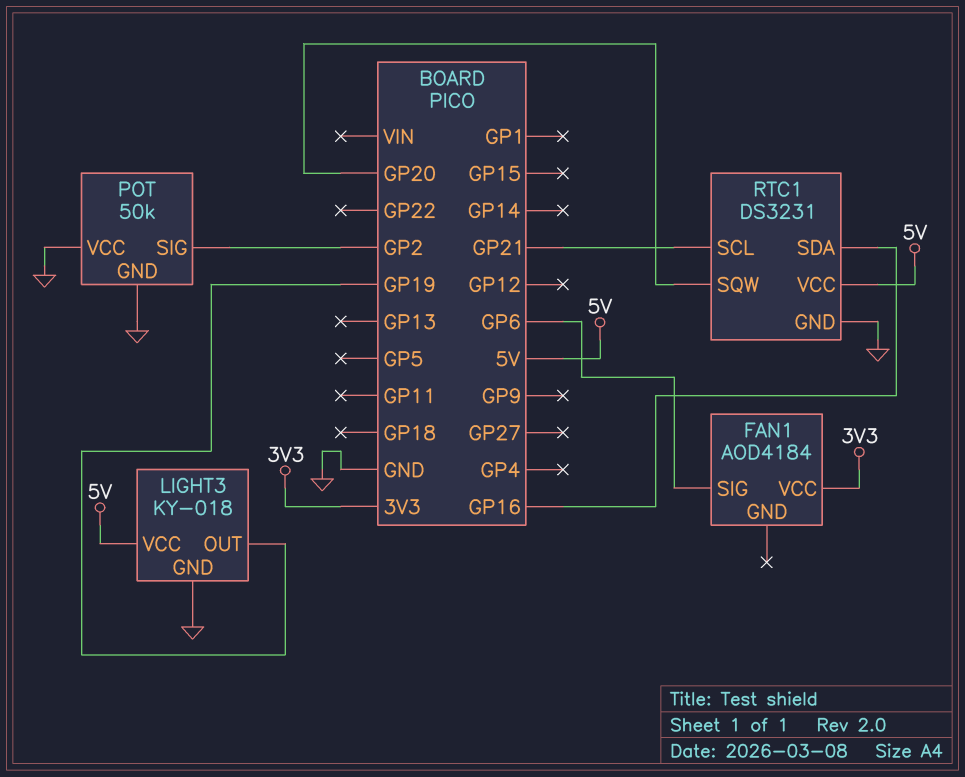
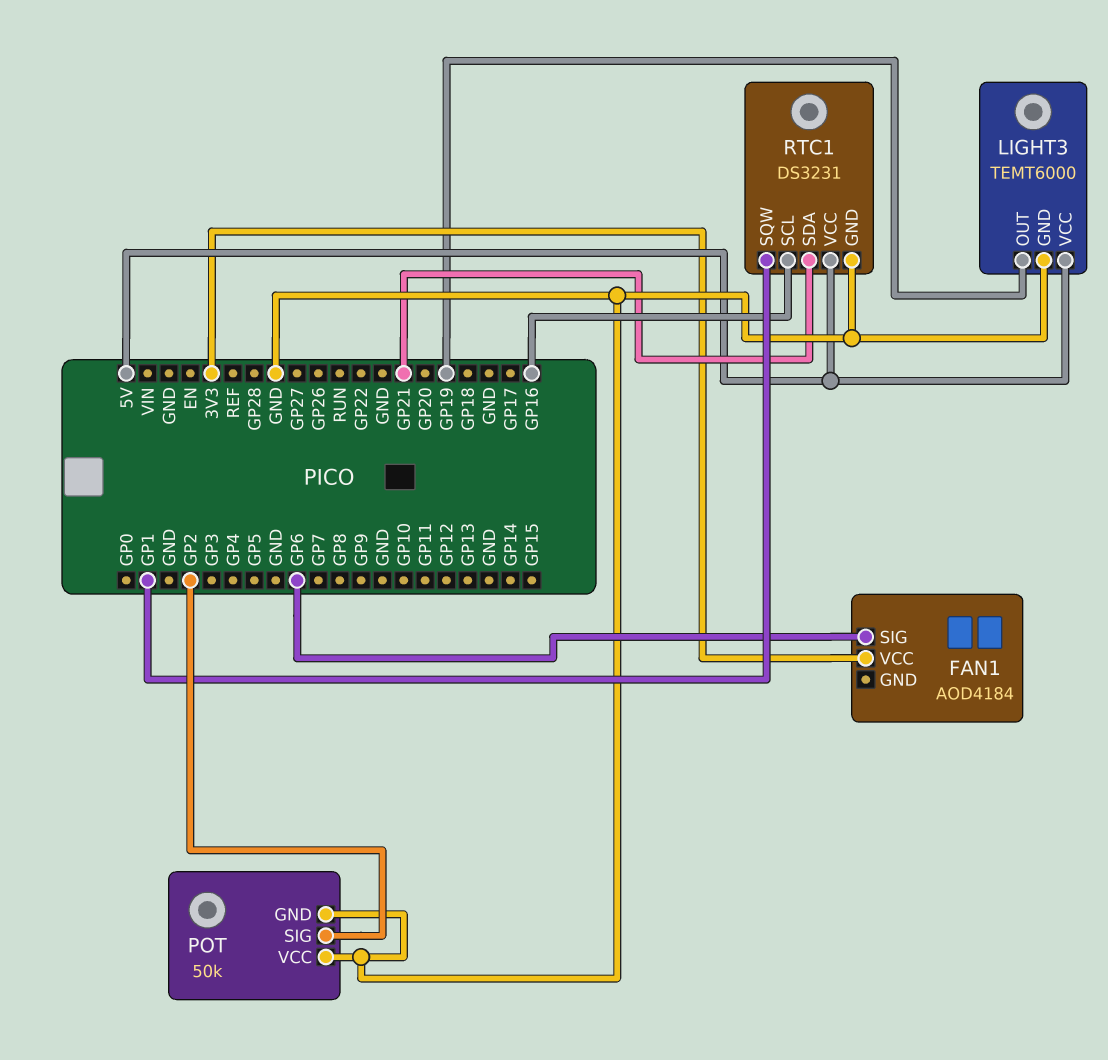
LIGHT3: KY-018 -> TEMT6000
RTC1 pin SCL: GP21 -> GP16
RTC1 pin SDA: GP16 -> GP21
RTC1 pin SQW: GP20 -> GP1

